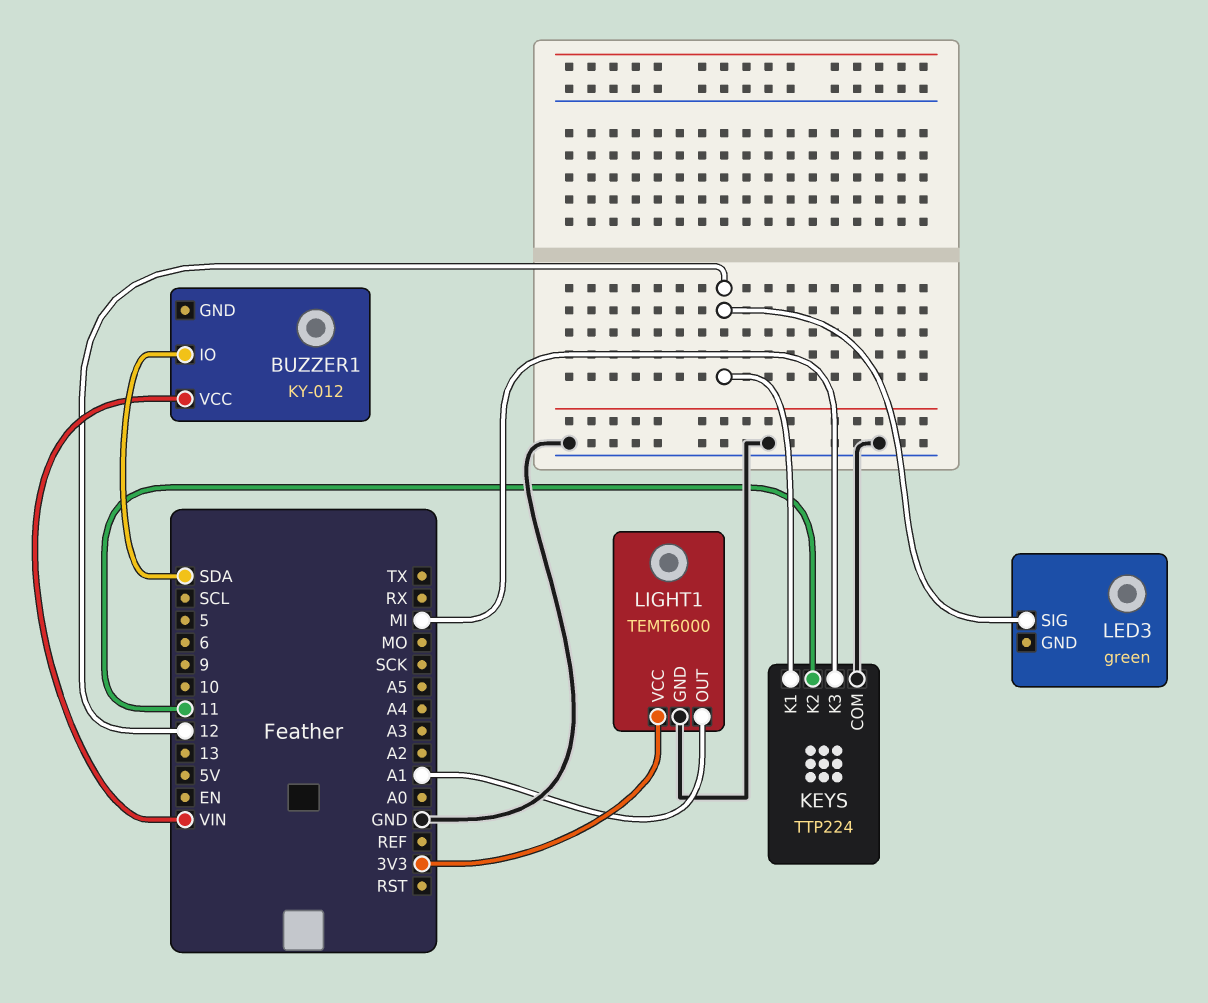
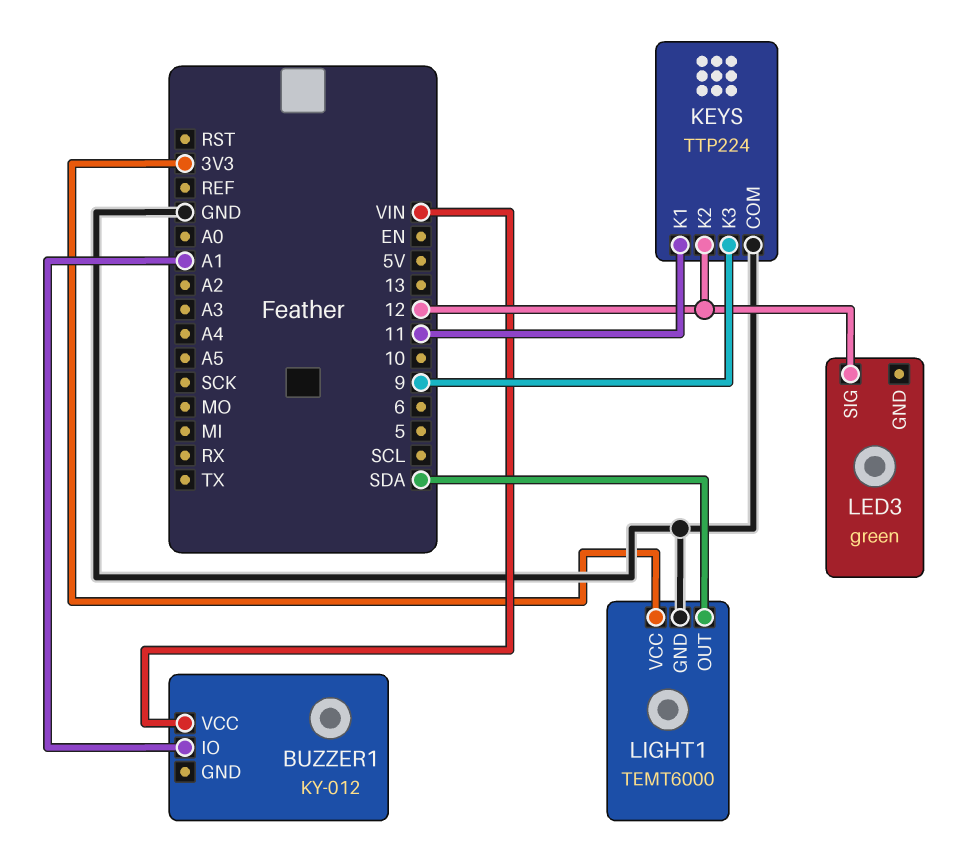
BUZZER1 pin IO: SDA -> A1
KEYS pin K1: 12 -> 11
KEYS pin K2: 11 -> 12
KEYS pin K3: MI -> 9
LIGHT1 pin OUT: A1 -> SDA

